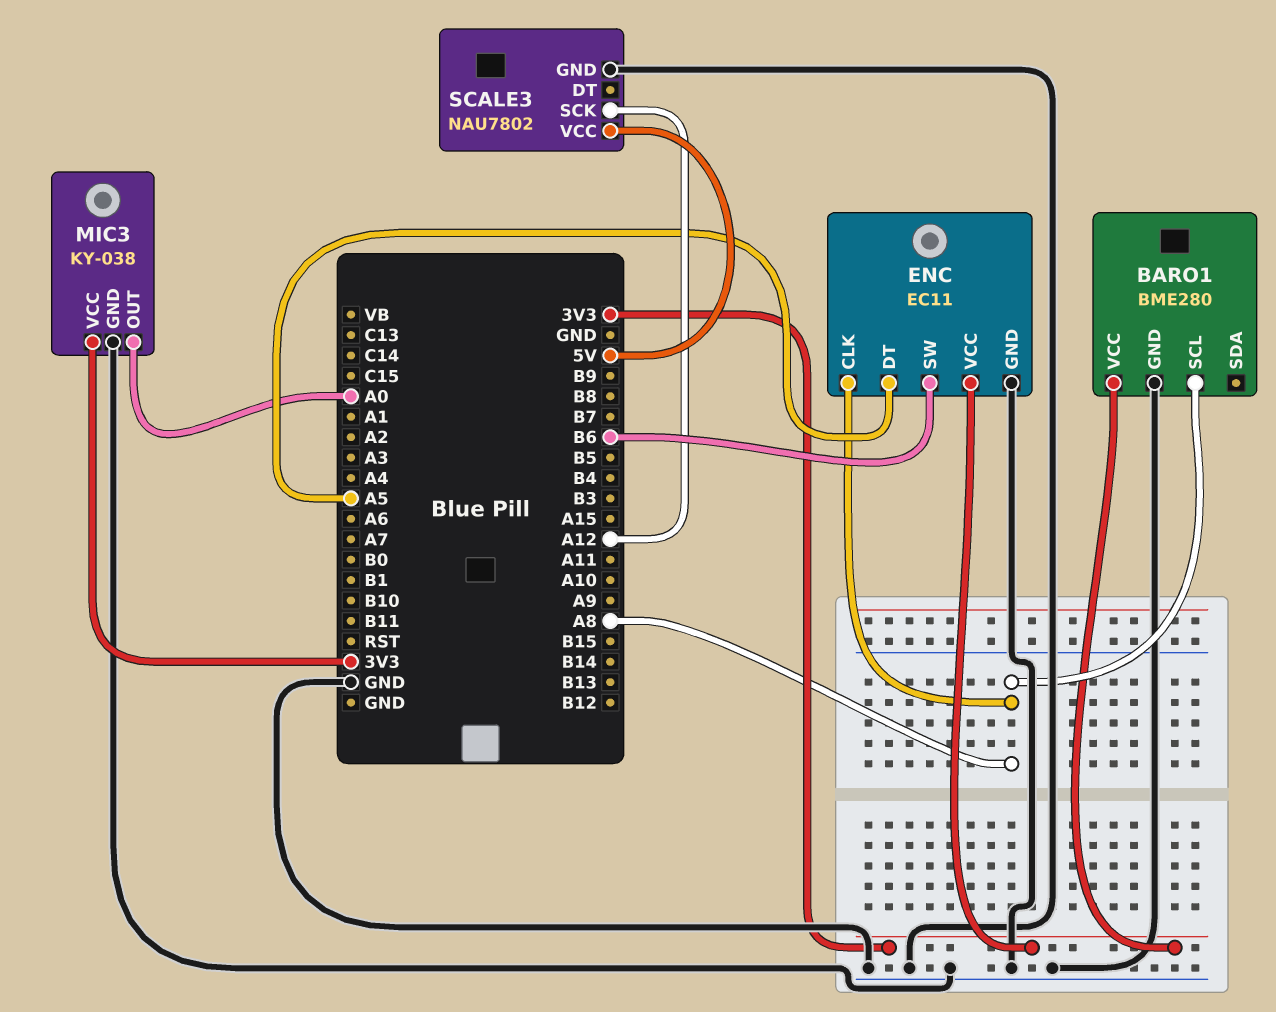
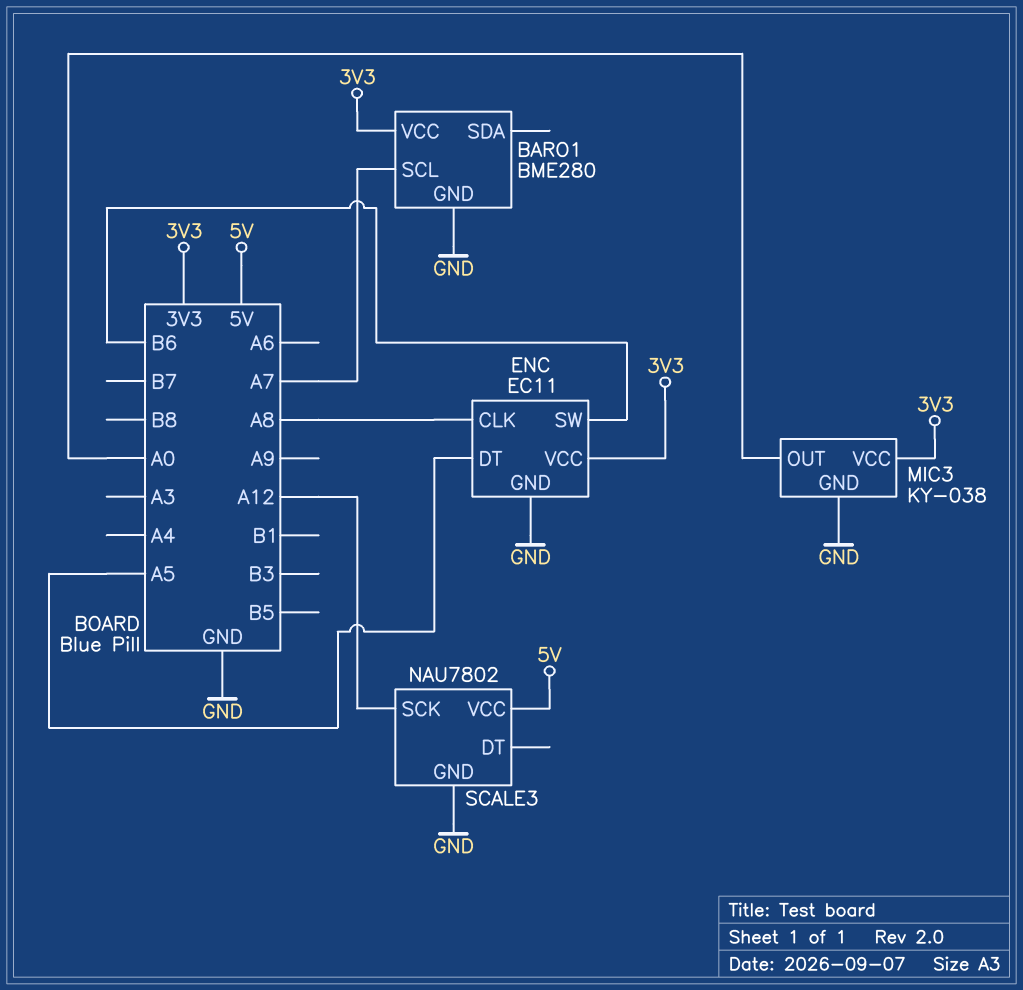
BARO1 pin SCL: A8 -> A7

